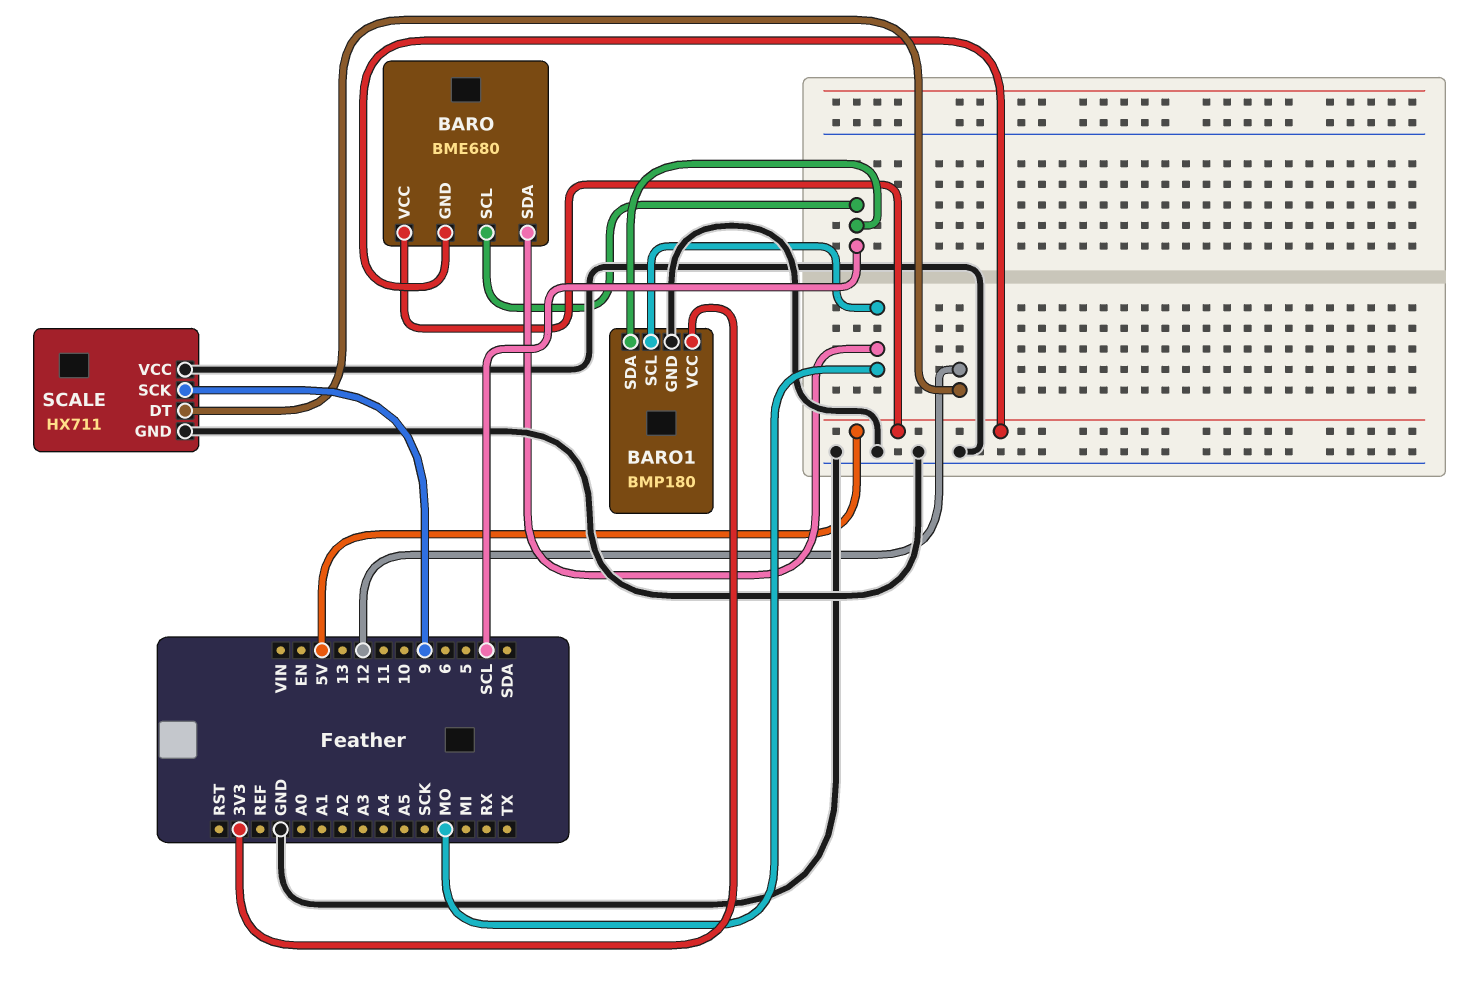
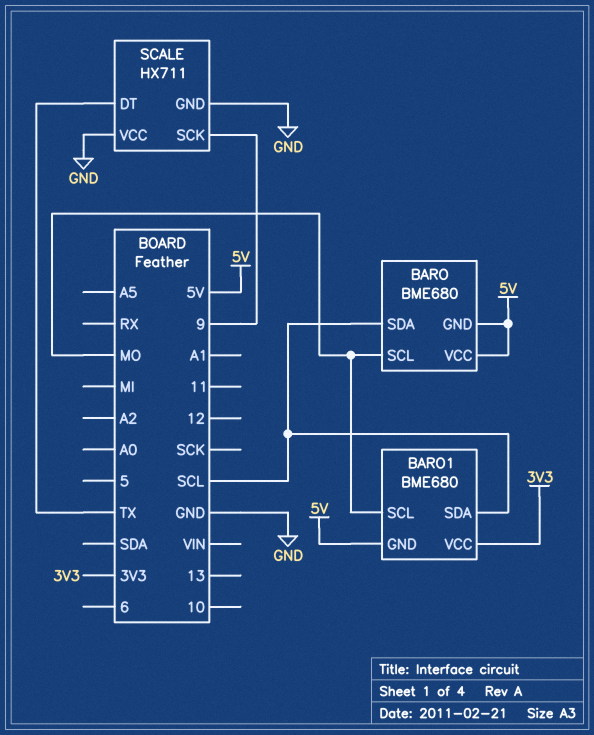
BARO pin SCL: SCL -> MO
BARO pin SDA: MO -> SCL
BARO1: BMP180 -> BME680
BARO1 pin GND: GND -> 5V
SCALE pin DT: 12 -> TX

